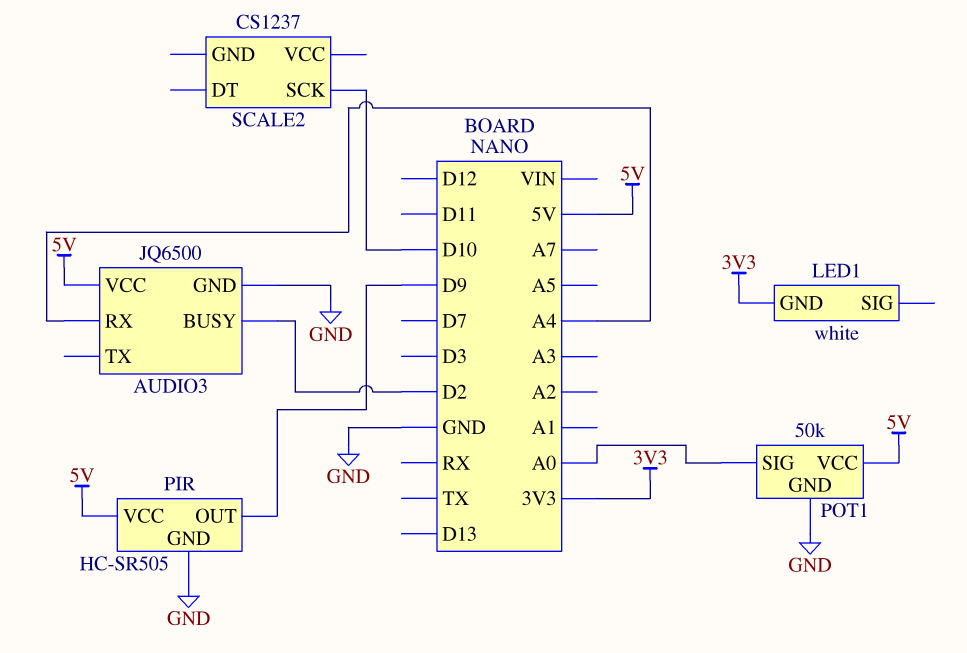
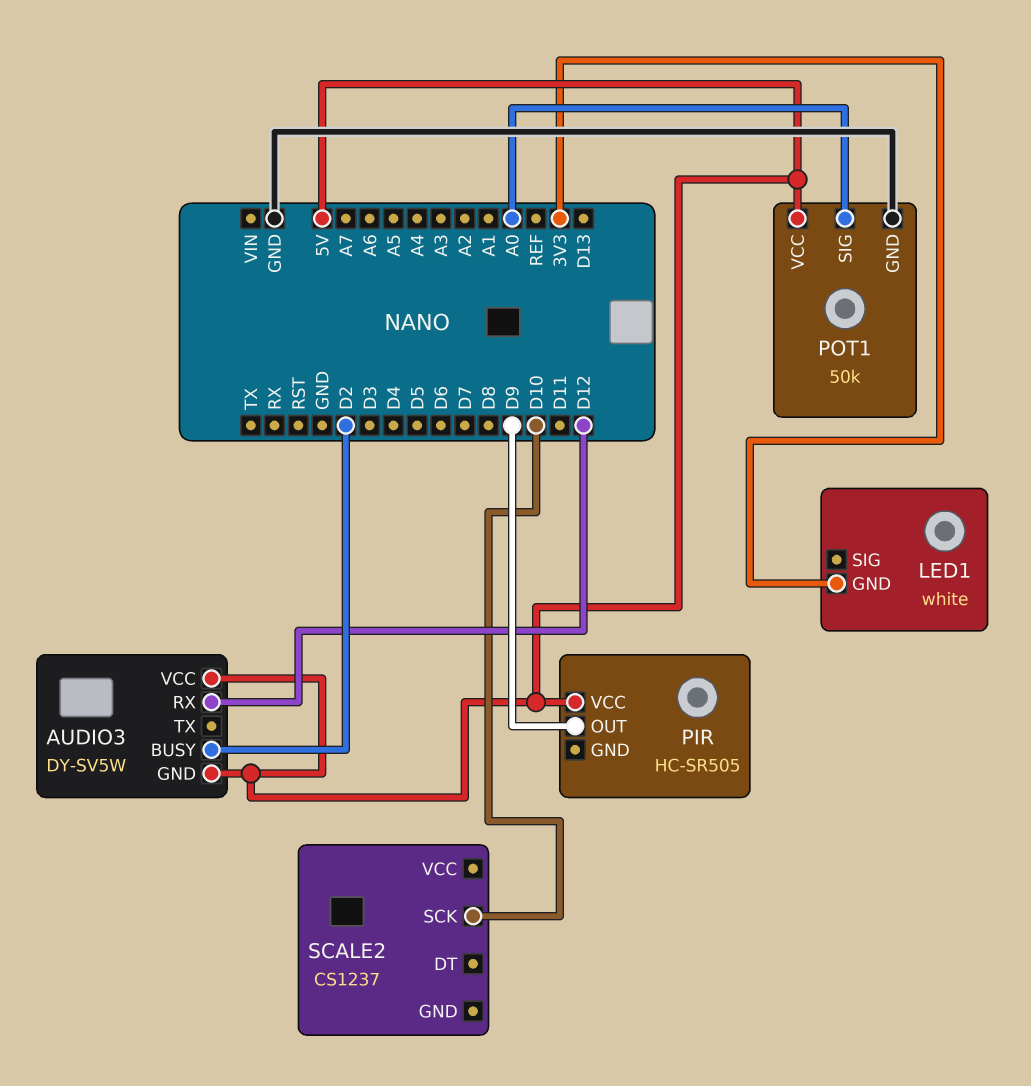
AUDIO3: JQ6500 -> DY-SV5W
AUDIO3 pin GND: GND -> 5V
AUDIO3 pin RX: A4 -> D12
PIR pin GND: GND -> none

